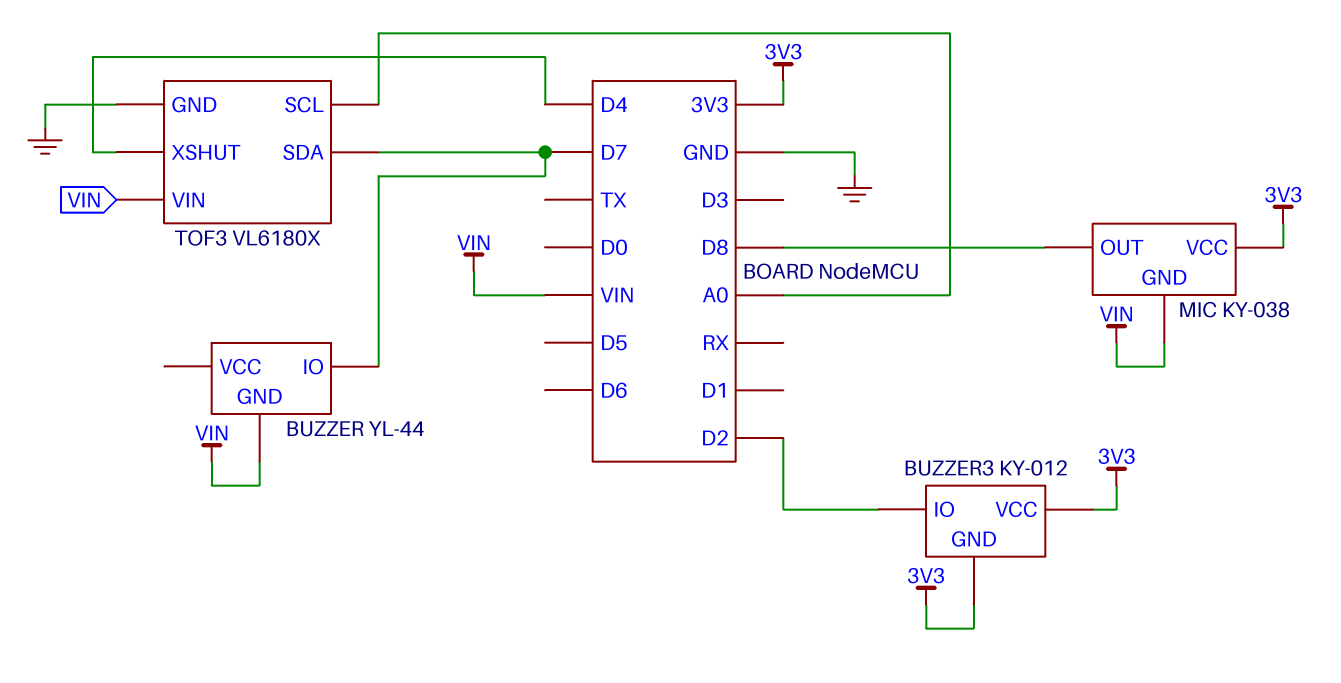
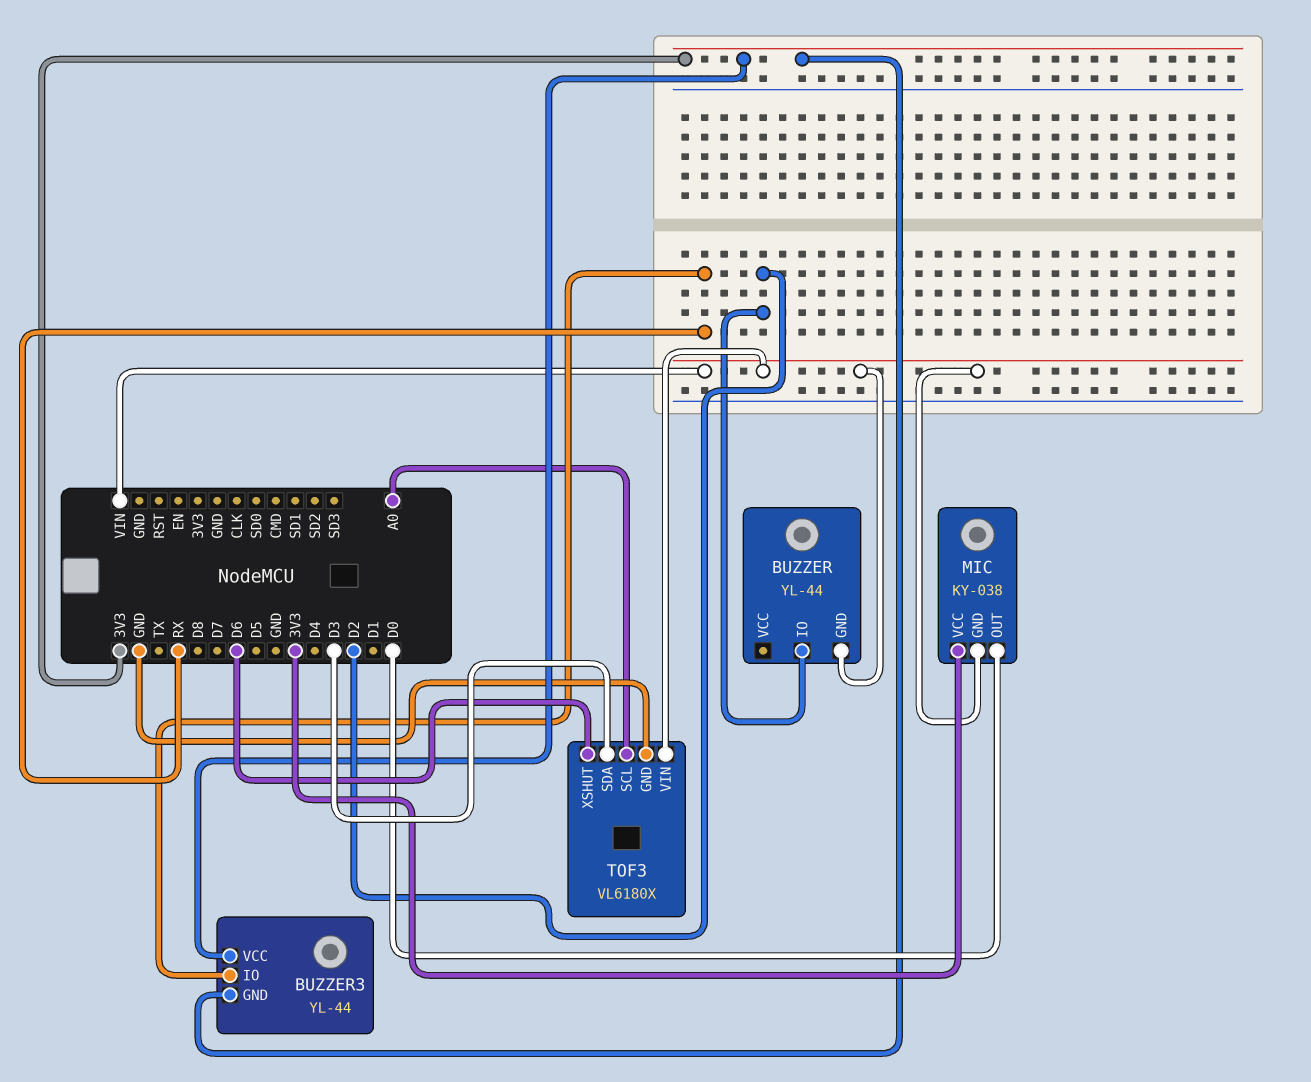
BUZZER pin IO: D7 -> D2
BUZZER3: KY-012 -> YL-44
BUZZER3 pin IO: D2 -> RX
MIC pin OUT: D8 -> D0
TOF3 pin SDA: D7 -> D3
TOF3 pin XSHUT: D4 -> D6

